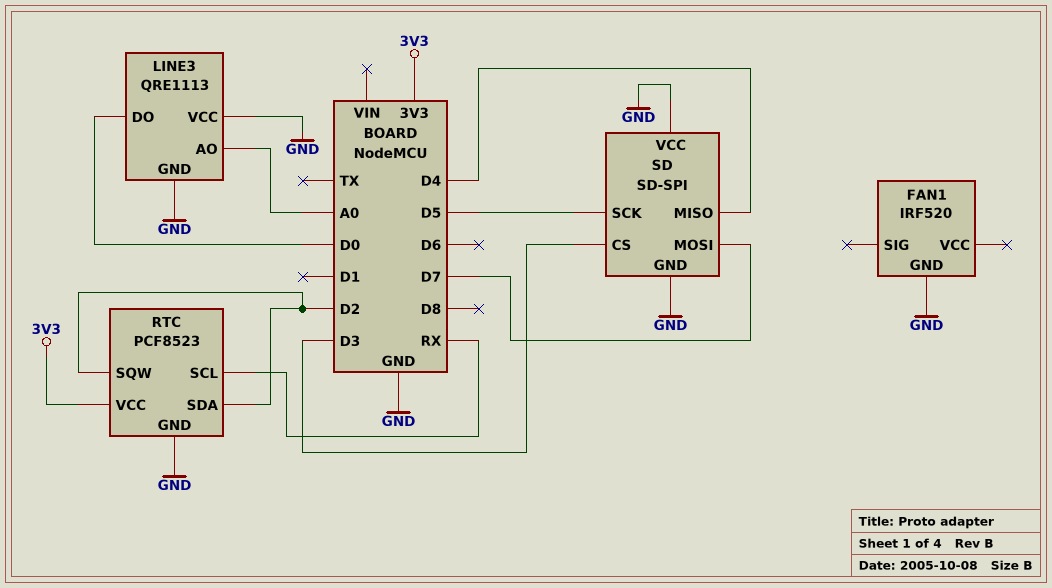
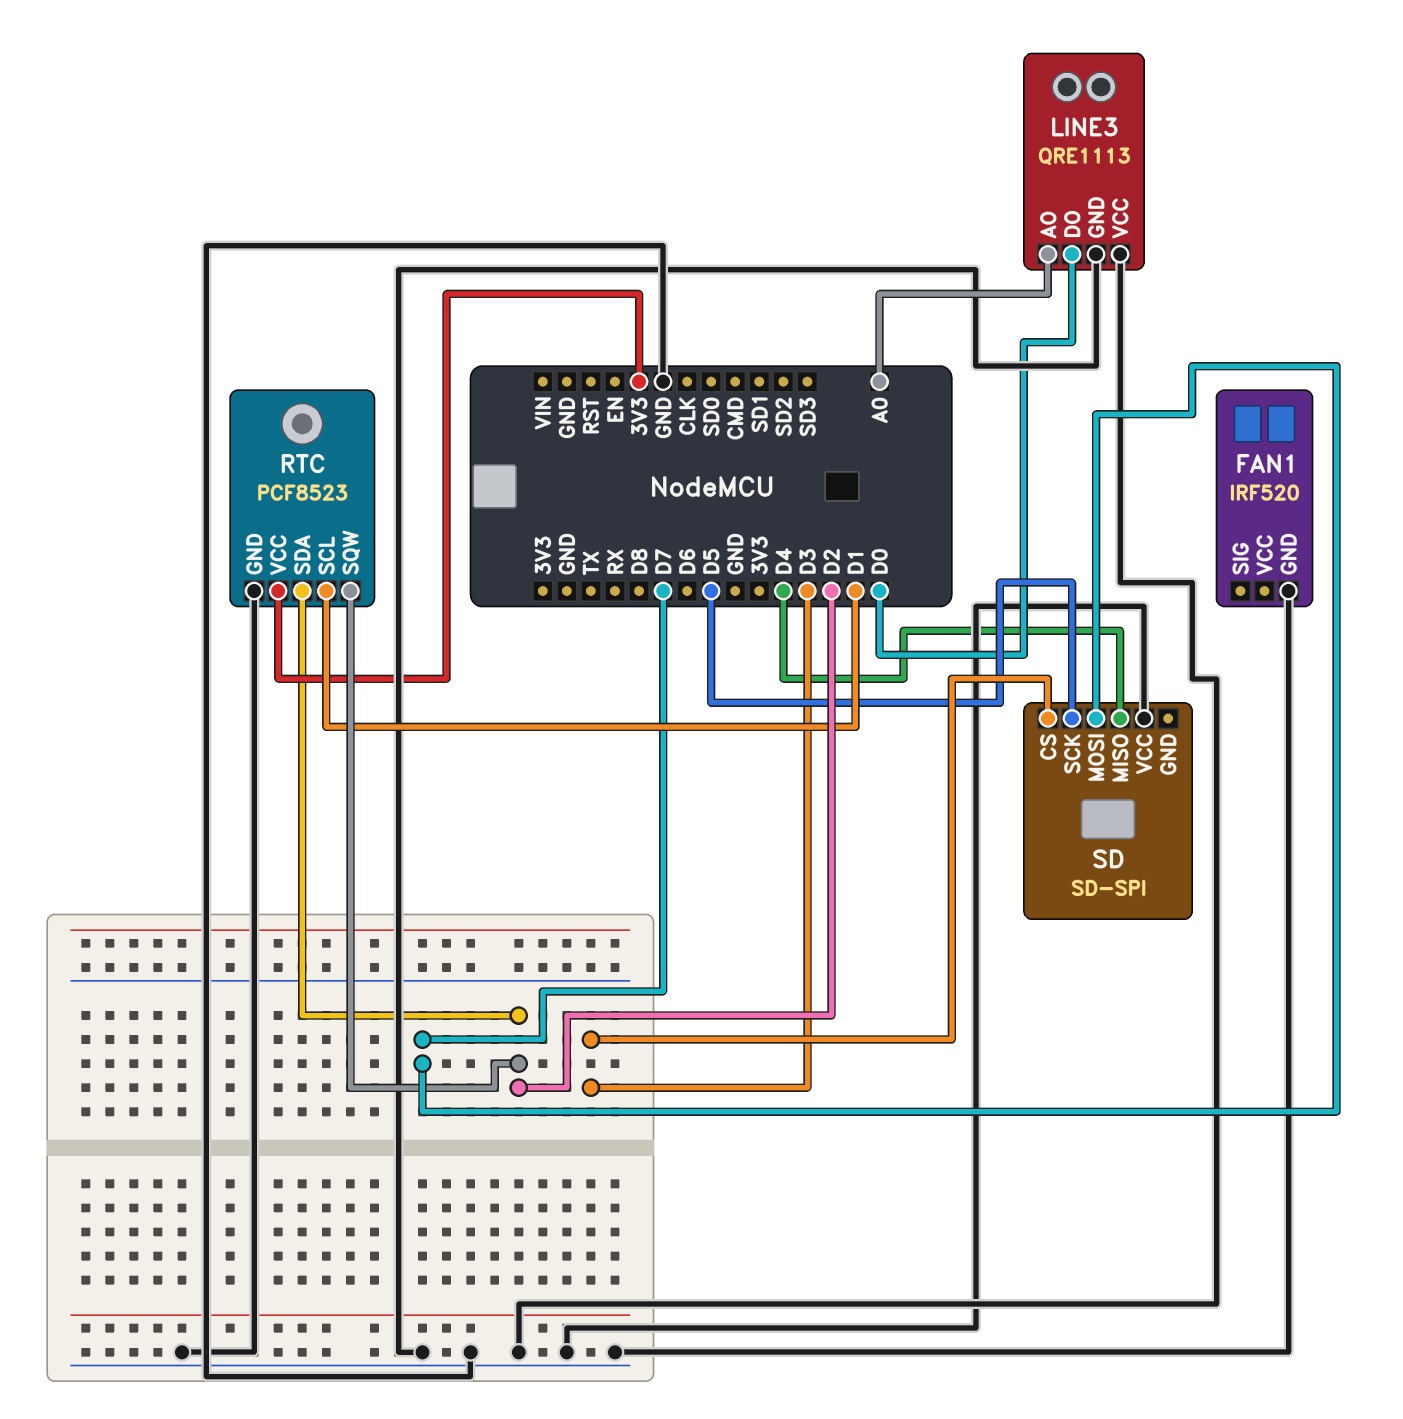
RTC pin SCL: RX -> D1
SD pin GND: GND -> none

